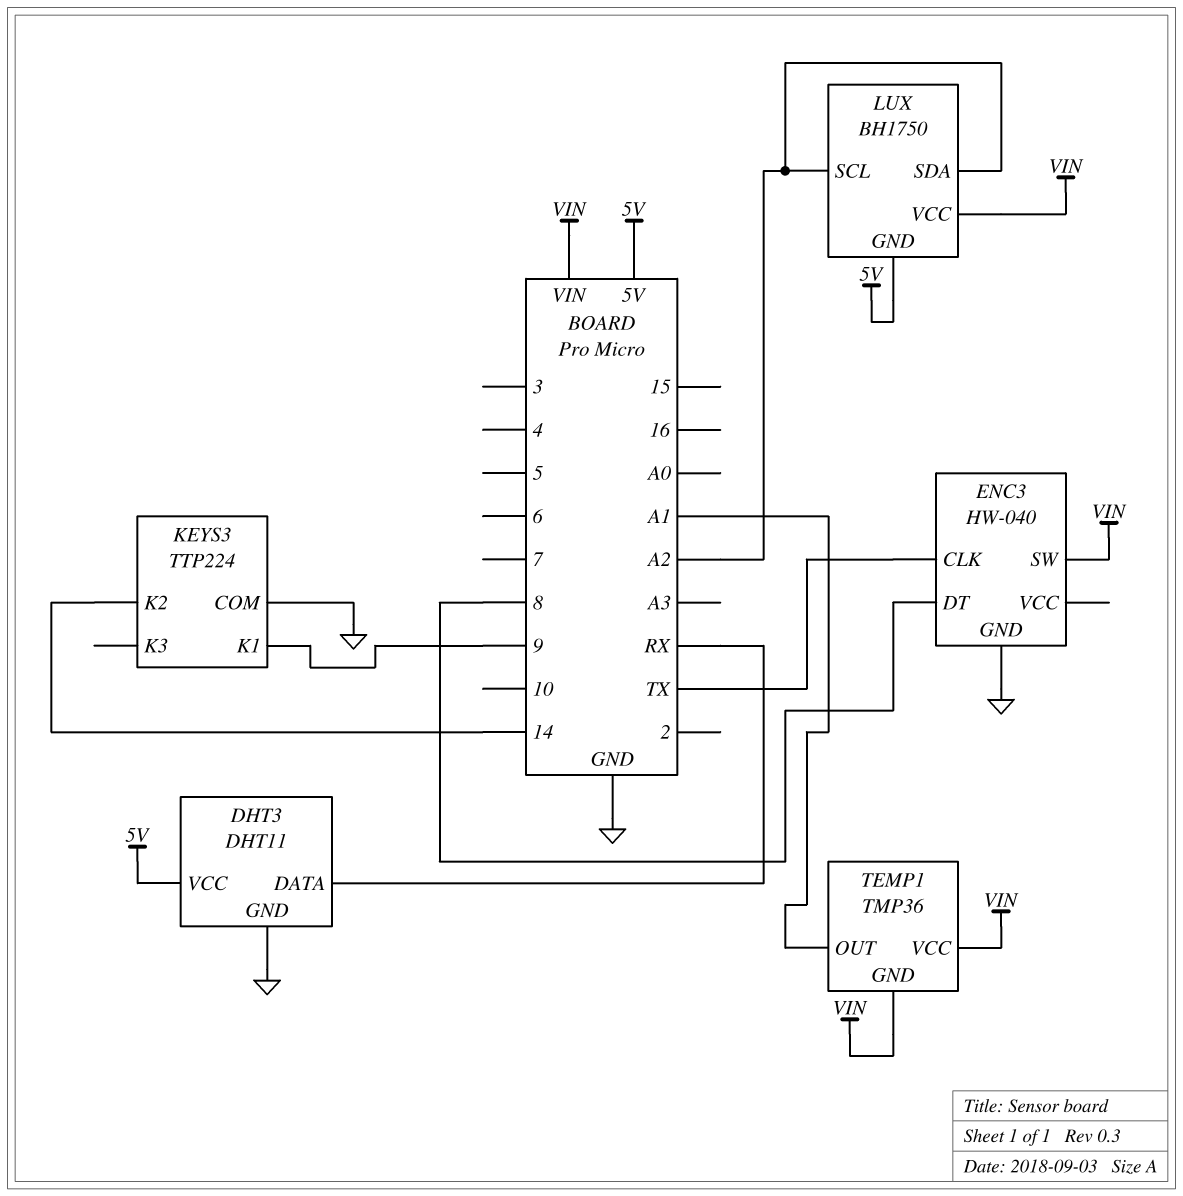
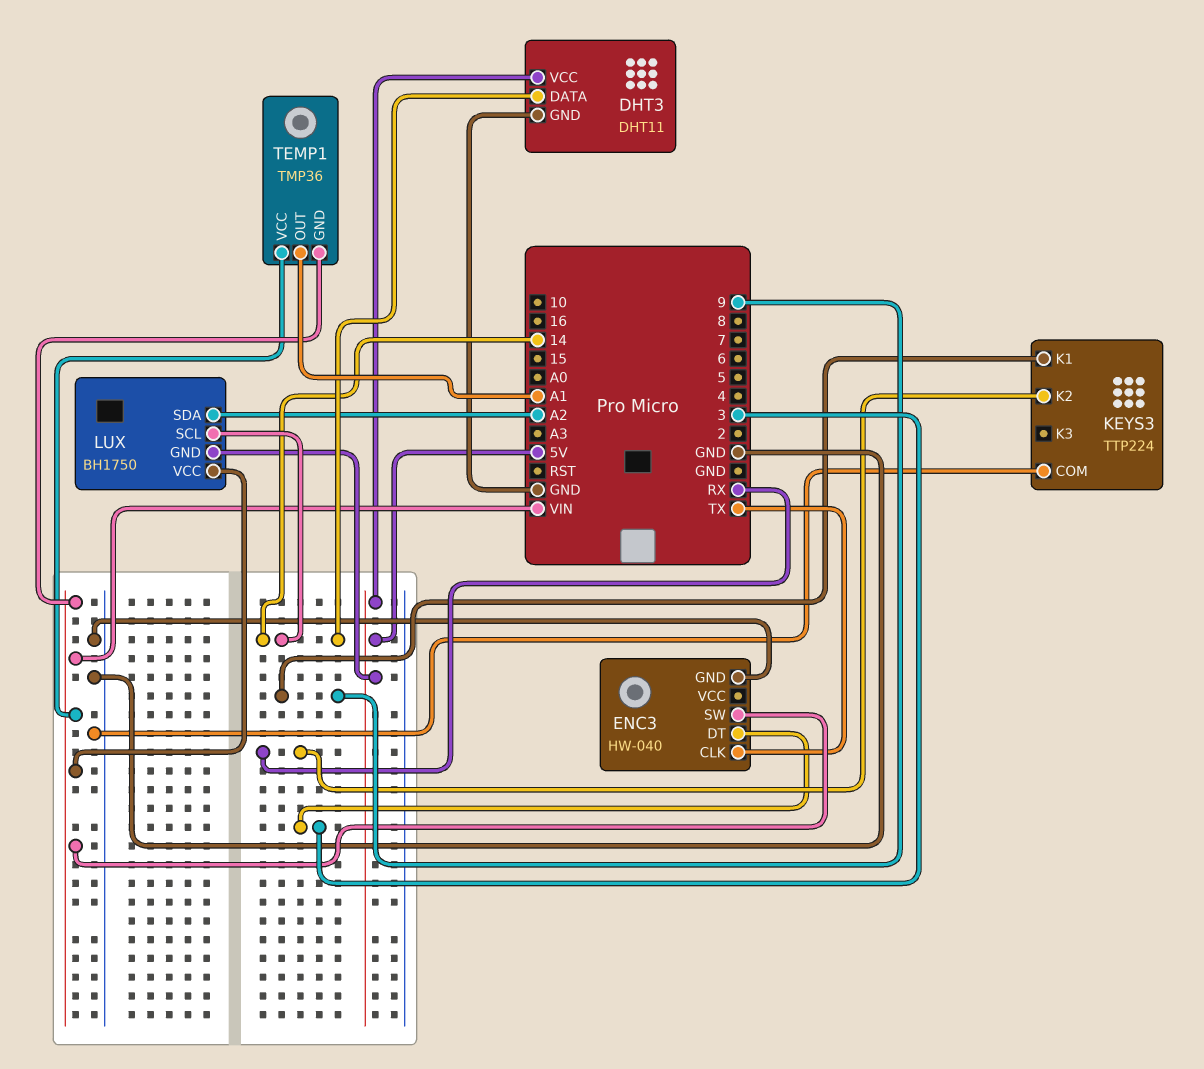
DHT3 pin DATA: RX -> 14
ENC3 pin DT: 8 -> 3
KEYS3 pin K2: 14 -> RX
LUX pin SCL: A2 -> 14

